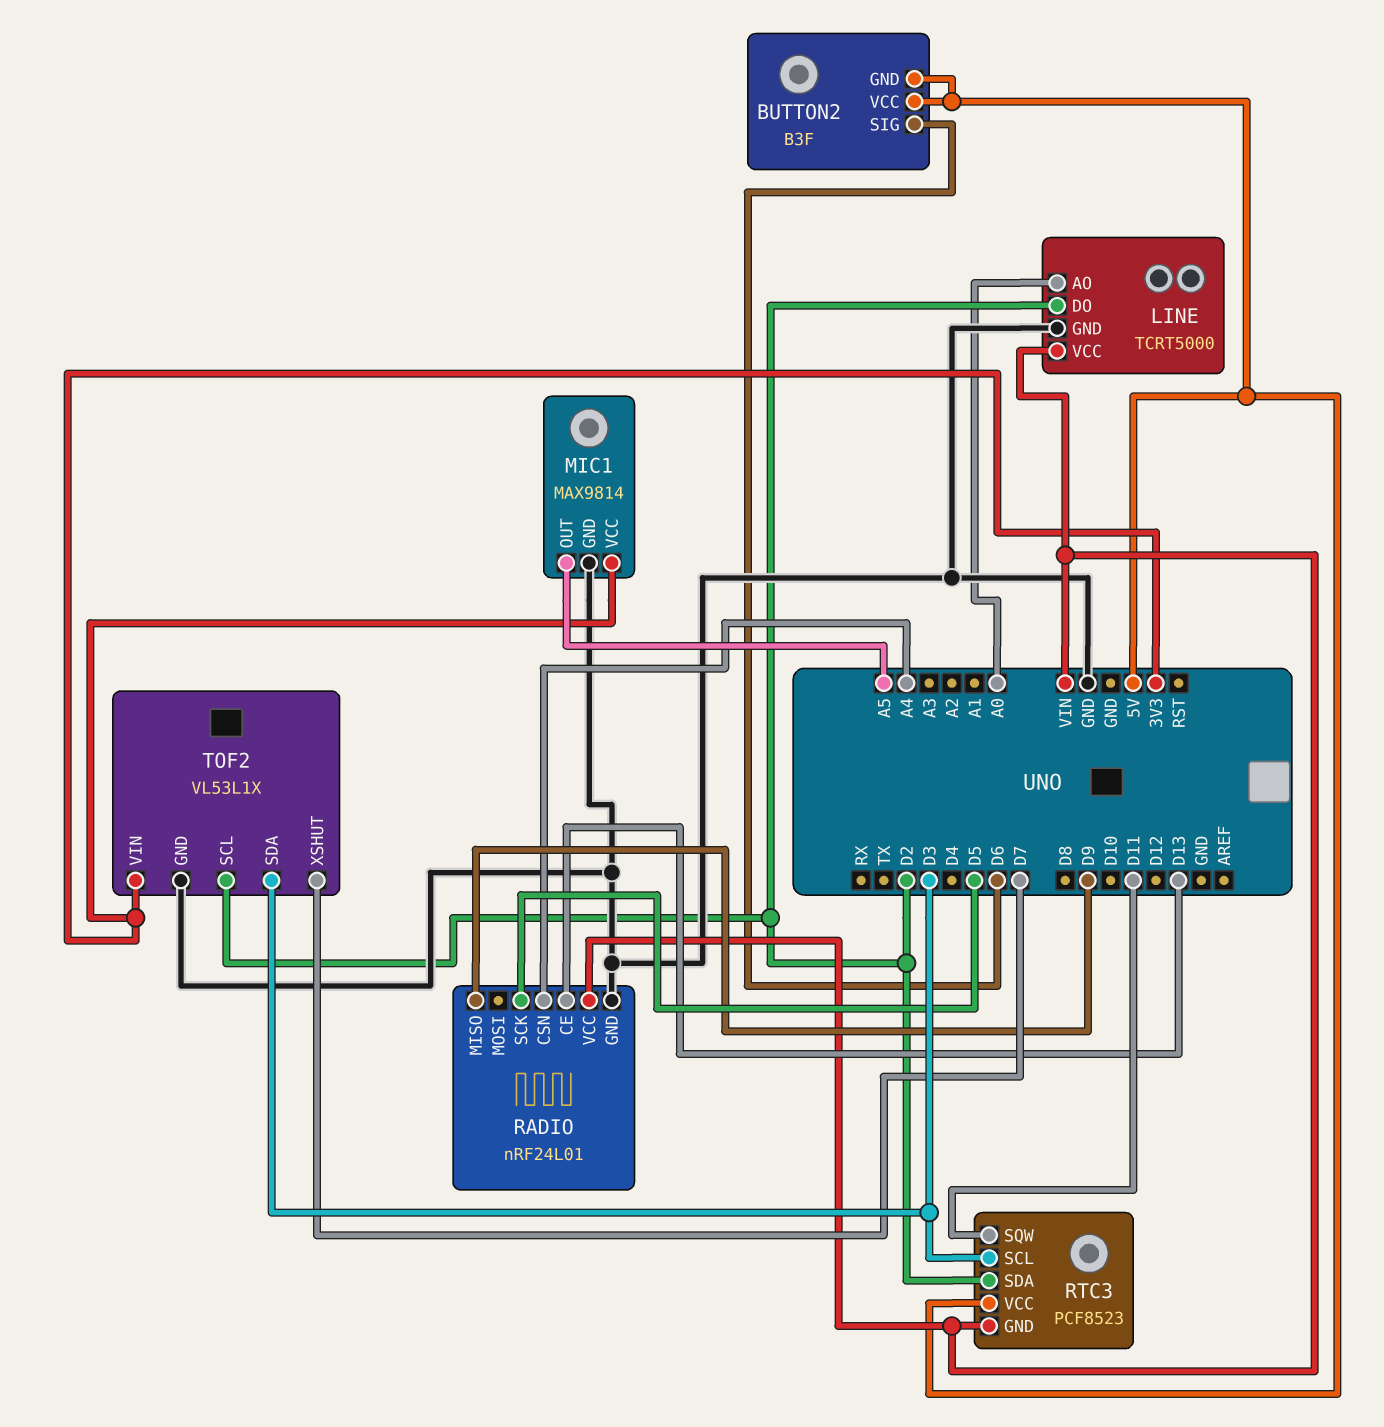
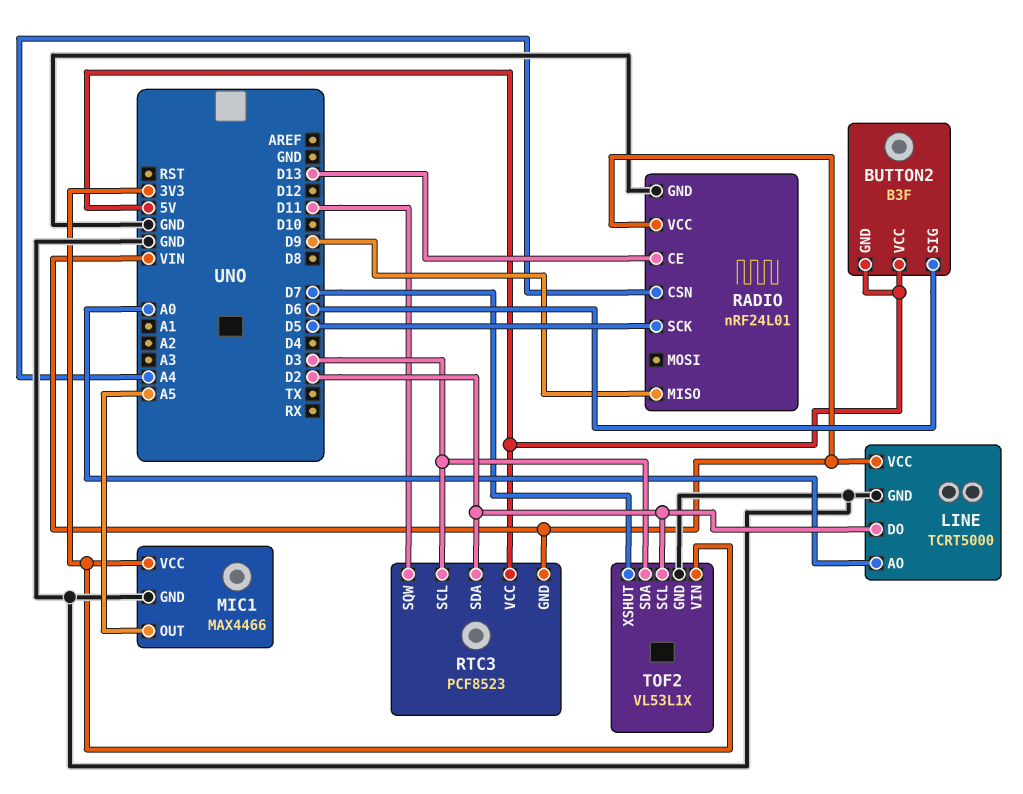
MIC1: MAX9814 -> MAX4466

